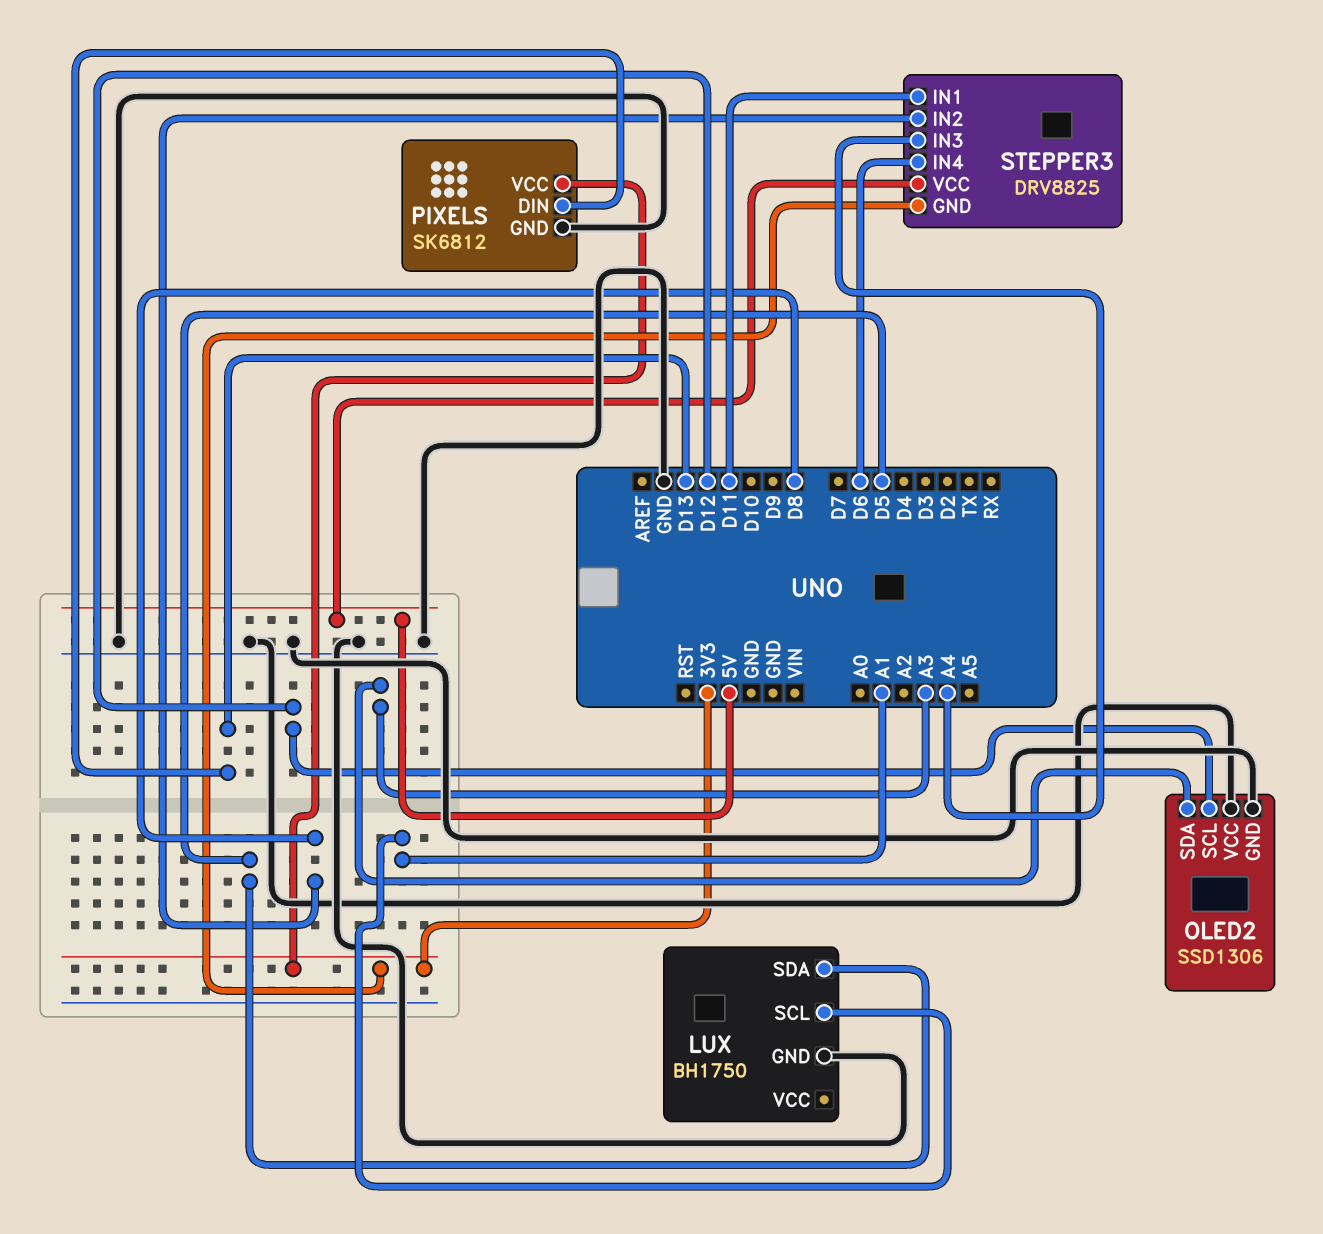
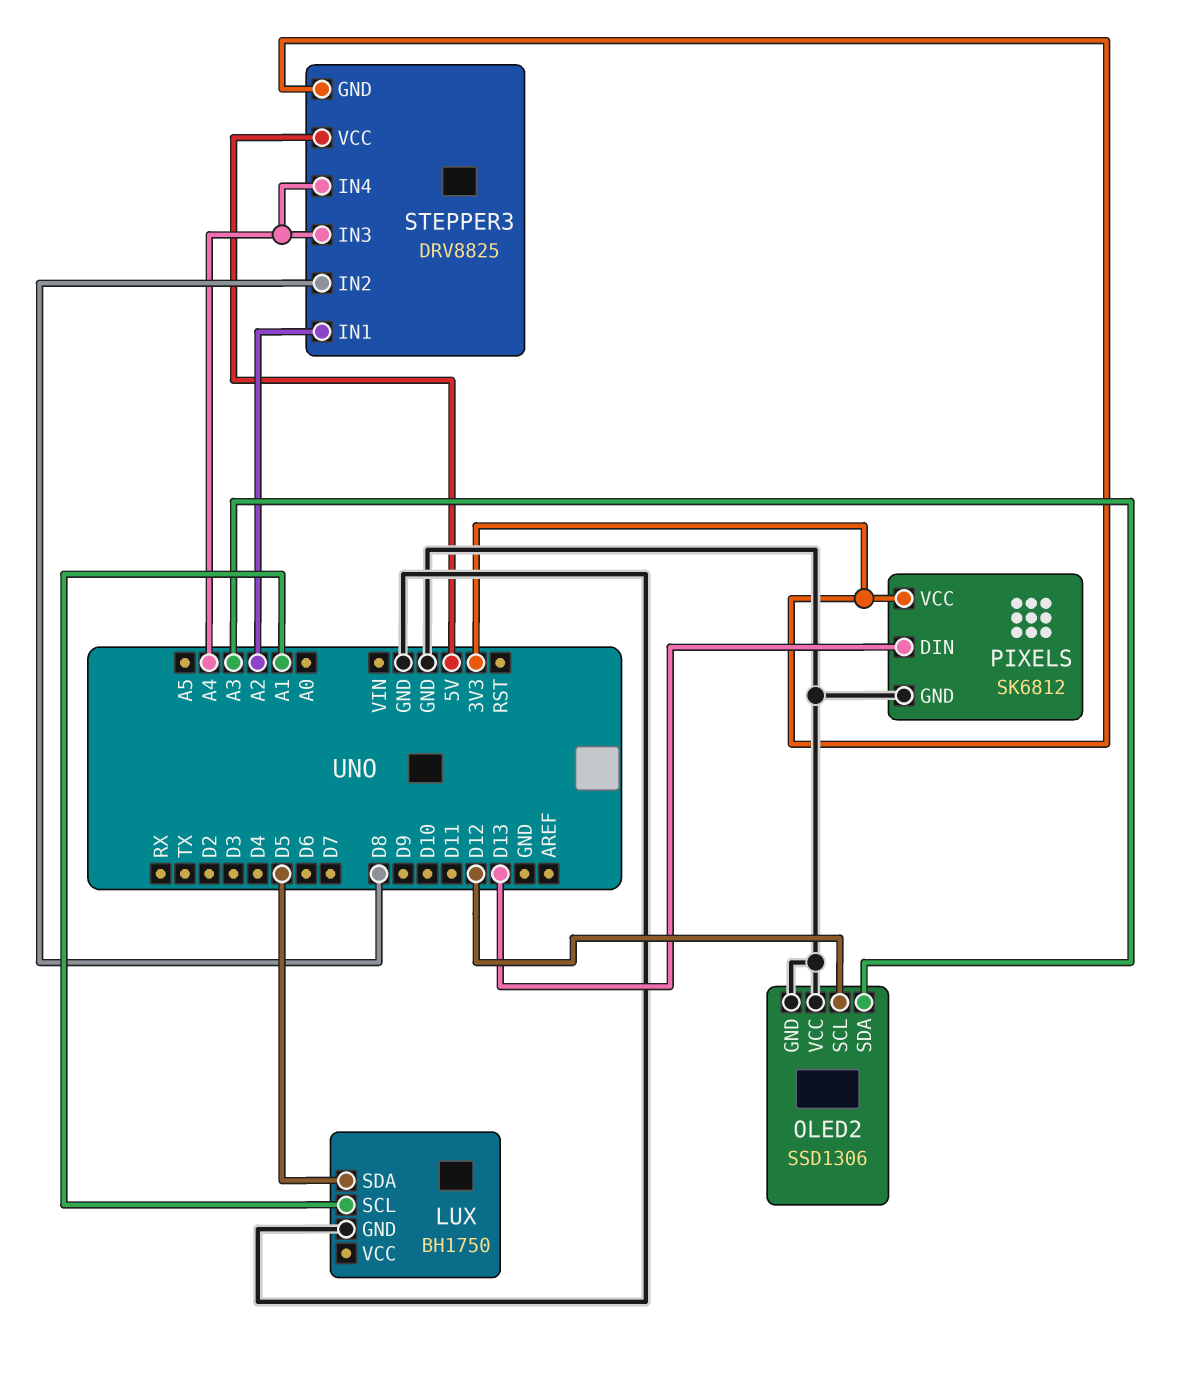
STEPPER3 pin IN1: D11 -> A2
STEPPER3 pin IN4: D6 -> A4

